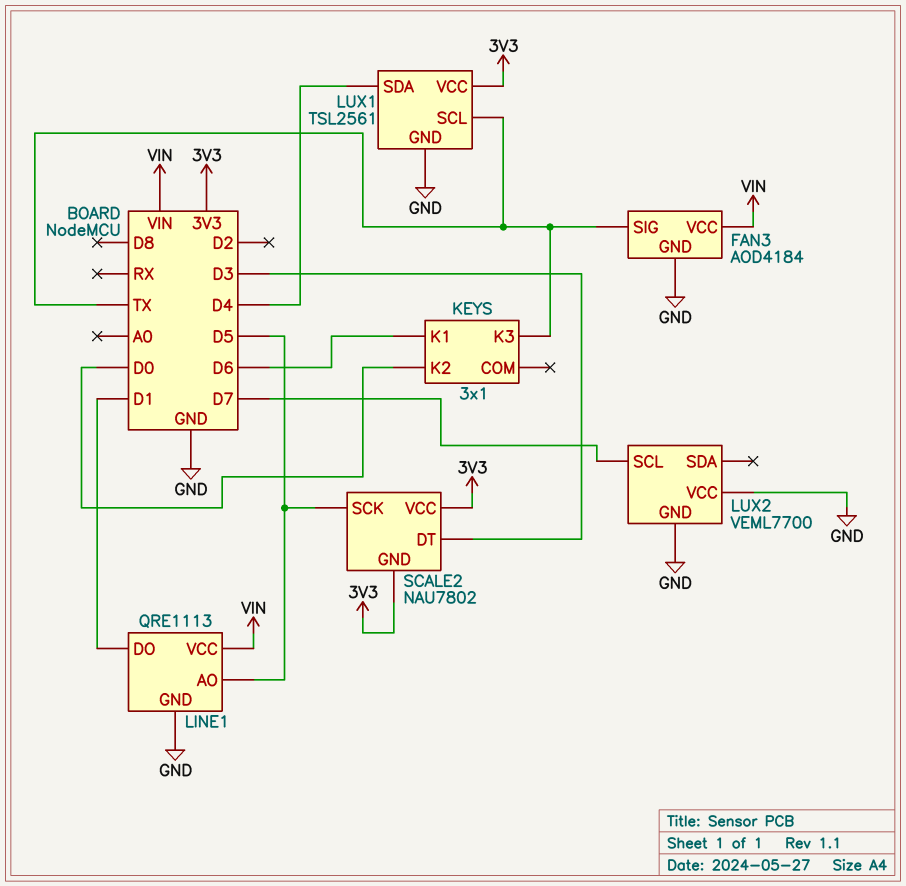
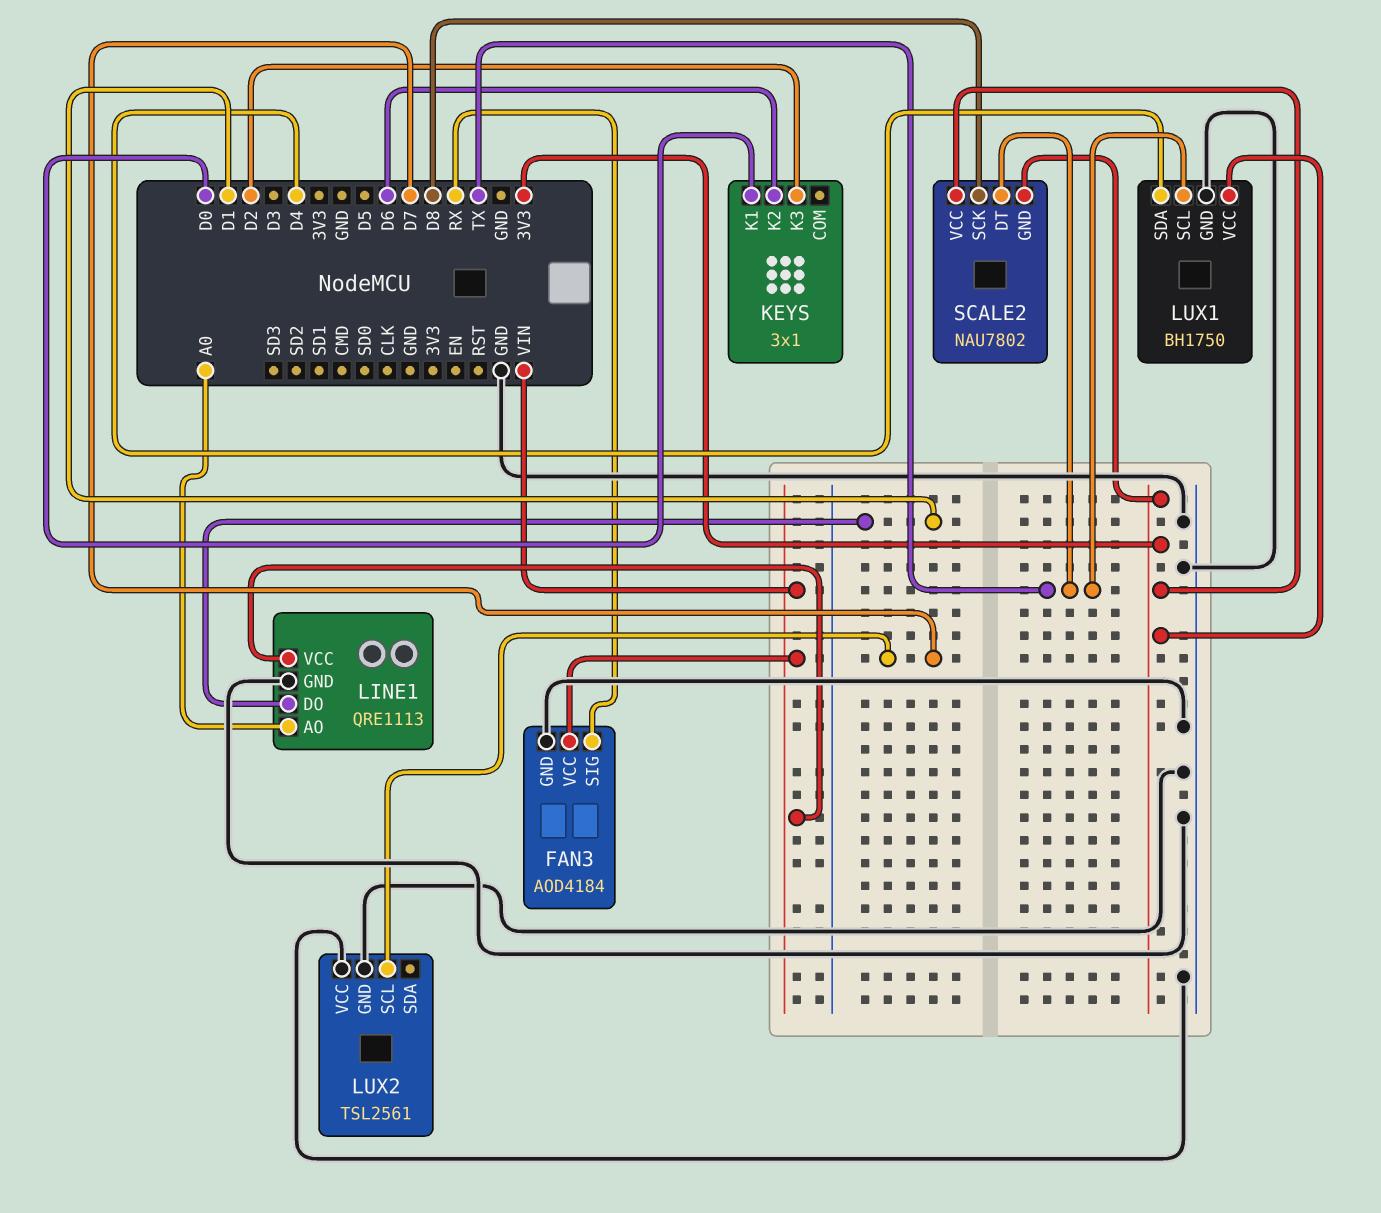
FAN3 pin SIG: TX -> RX
KEYS pin K1: D6 -> D0
KEYS pin K2: D0 -> D6
KEYS pin K3: TX -> D2
LINE1 pin AO: D5 -> A0
LUX1: TSL2561 -> BH1750
LUX2: VEML7700 -> TSL2561
SCALE2 pin DT: D3 -> TX
SCALE2 pin SCK: D5 -> D8

